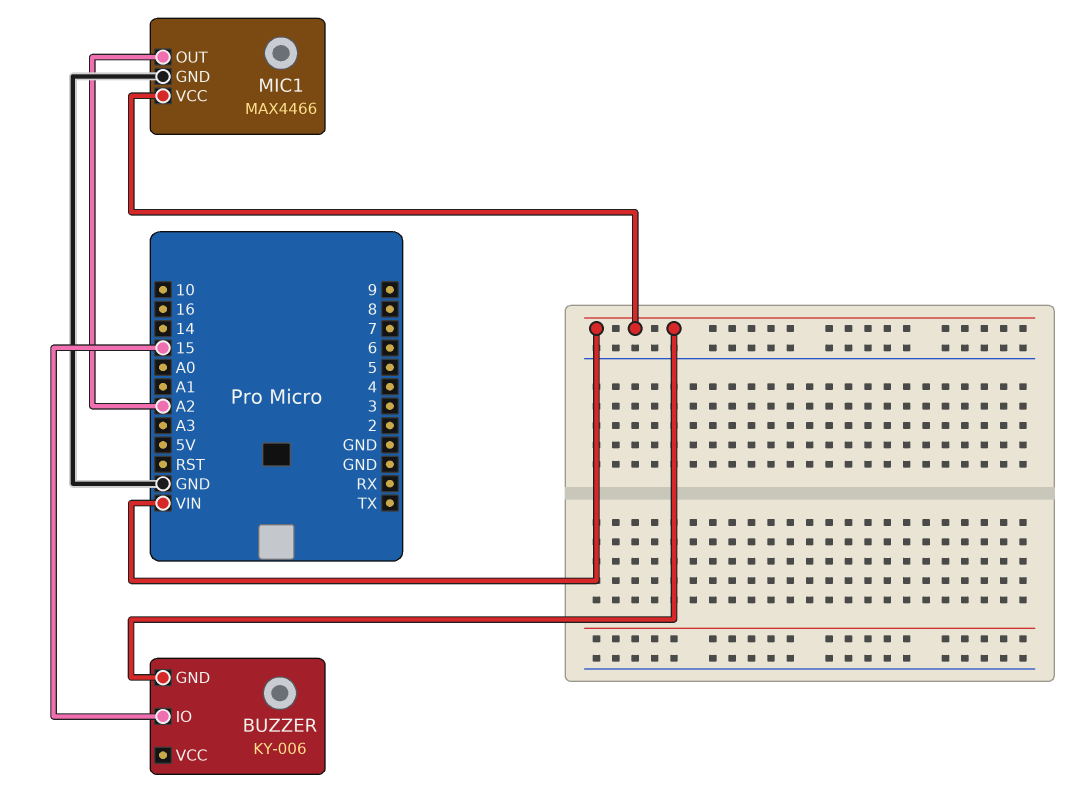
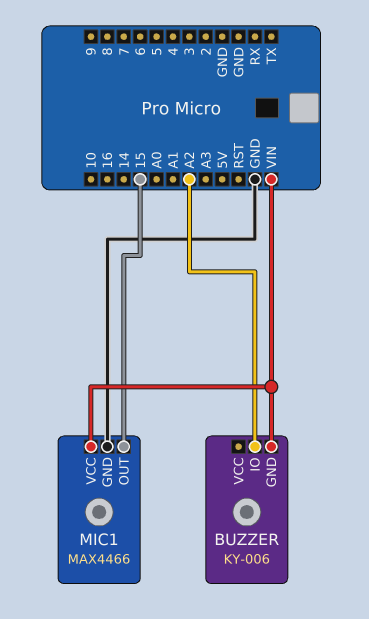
BUZZER pin IO: 15 -> A2
MIC1 pin OUT: A2 -> 15

